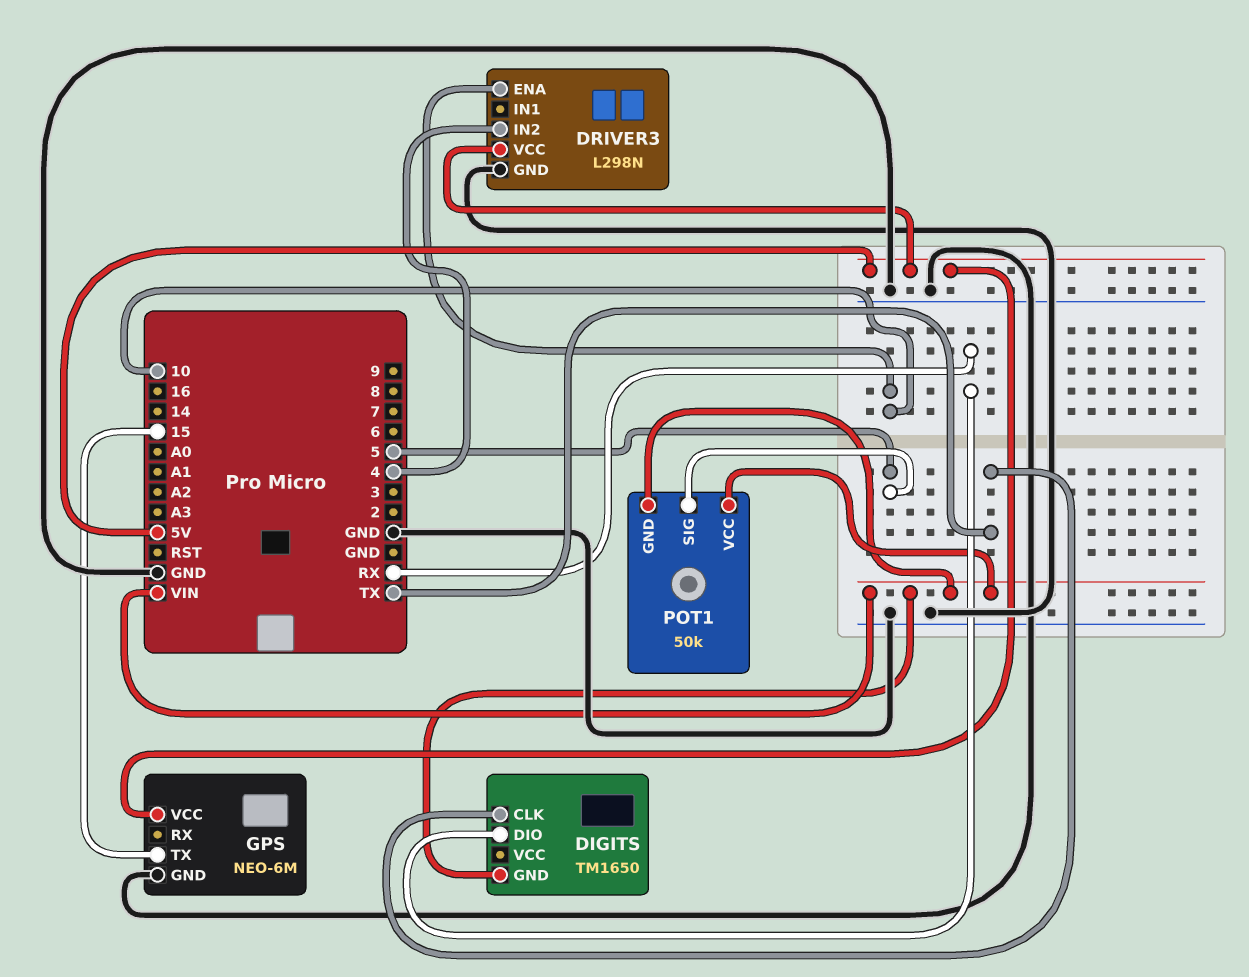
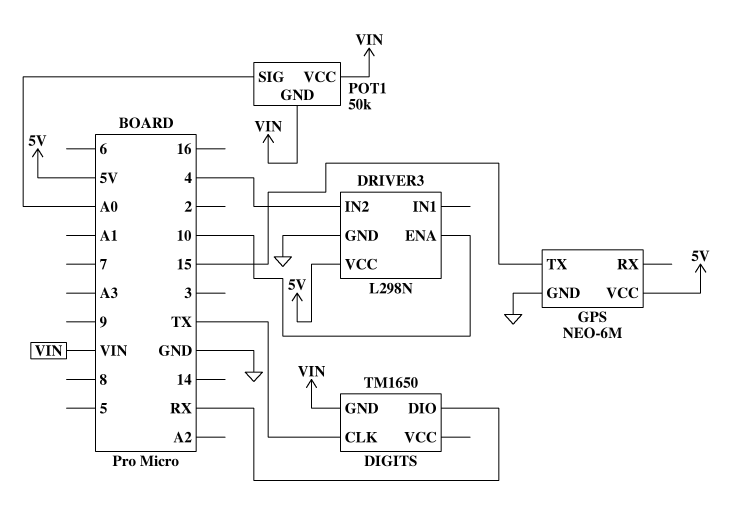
POT1 pin SIG: 5 -> A0

